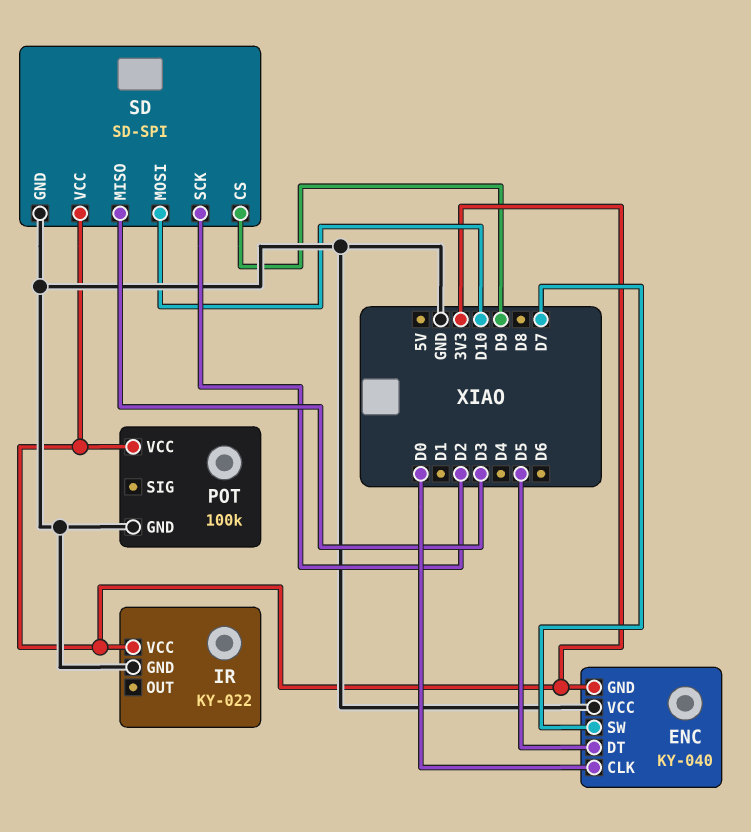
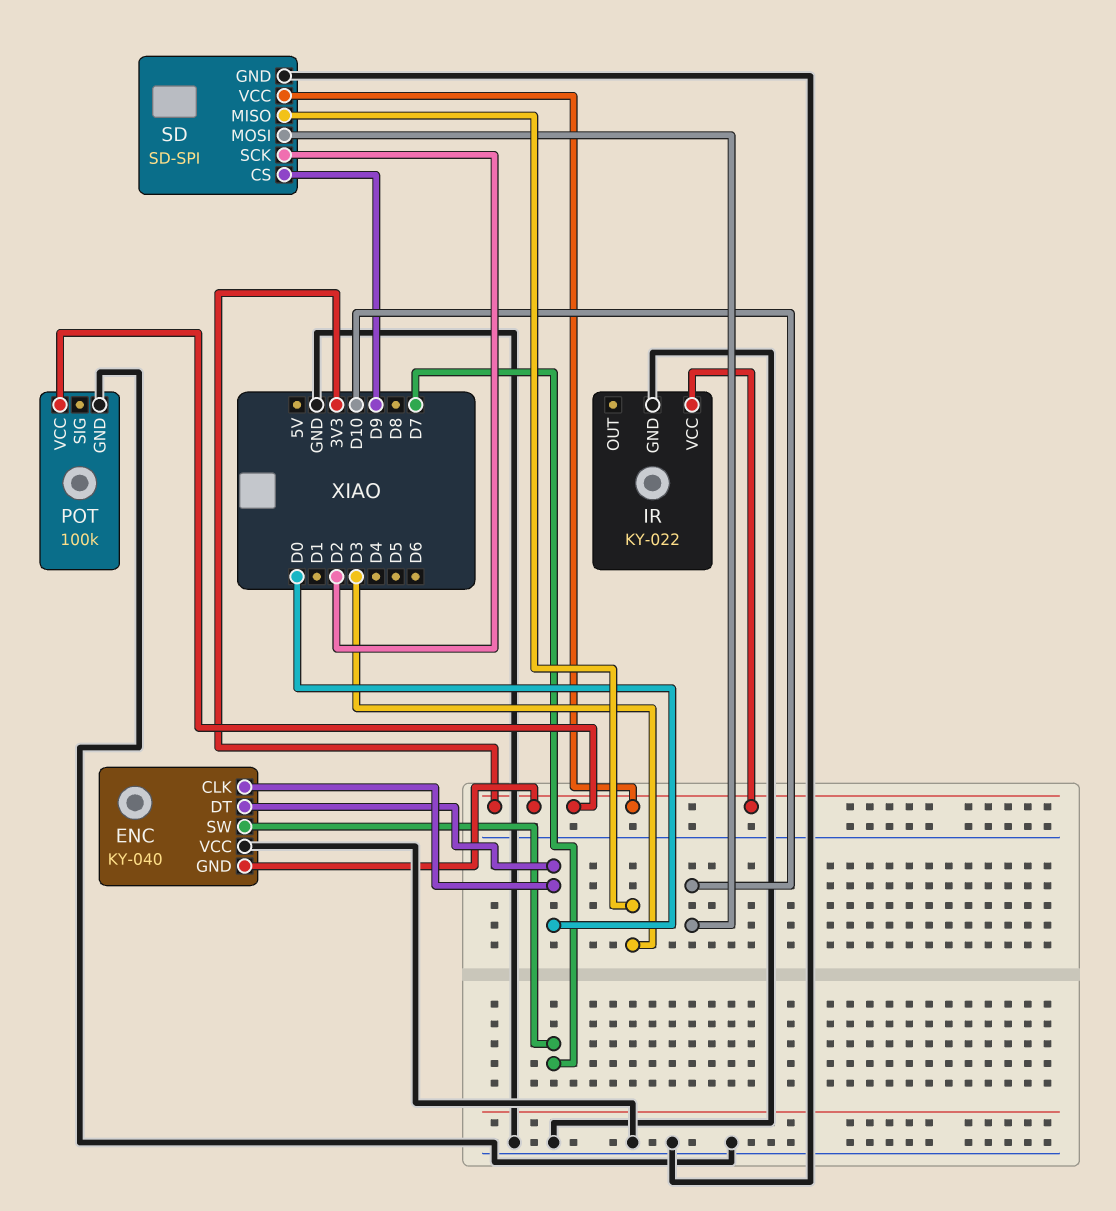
ENC pin DT: D5 -> D0

